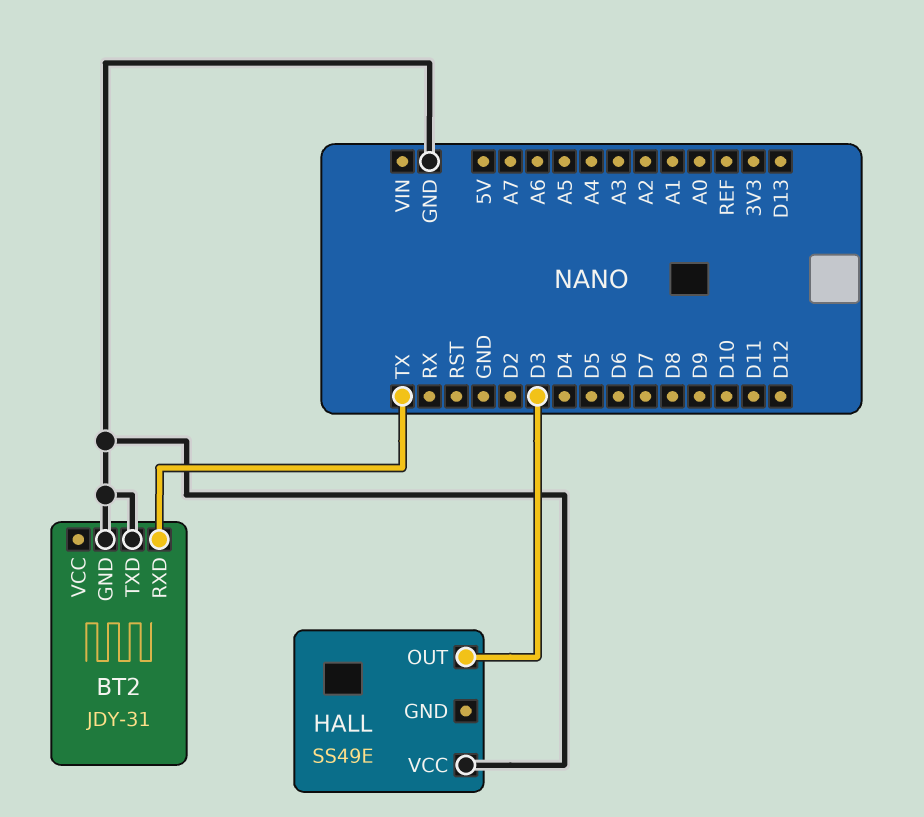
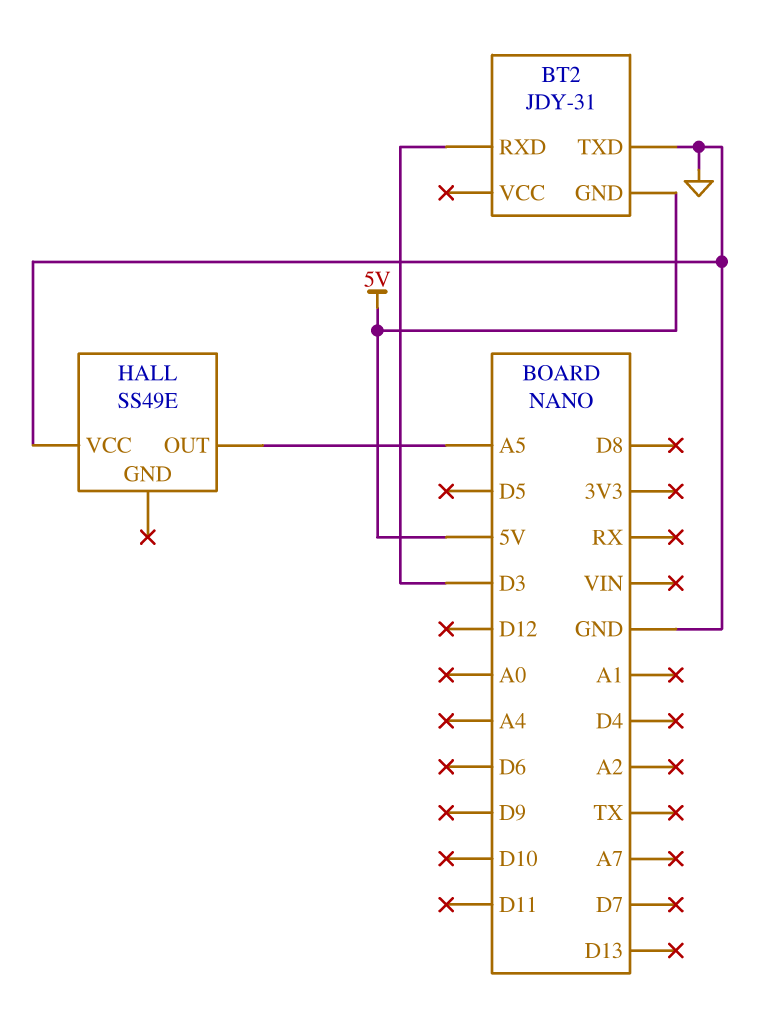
BT2 pin GND: GND -> 5V
BT2 pin RXD: TX -> D3
HALL pin OUT: D3 -> A5

